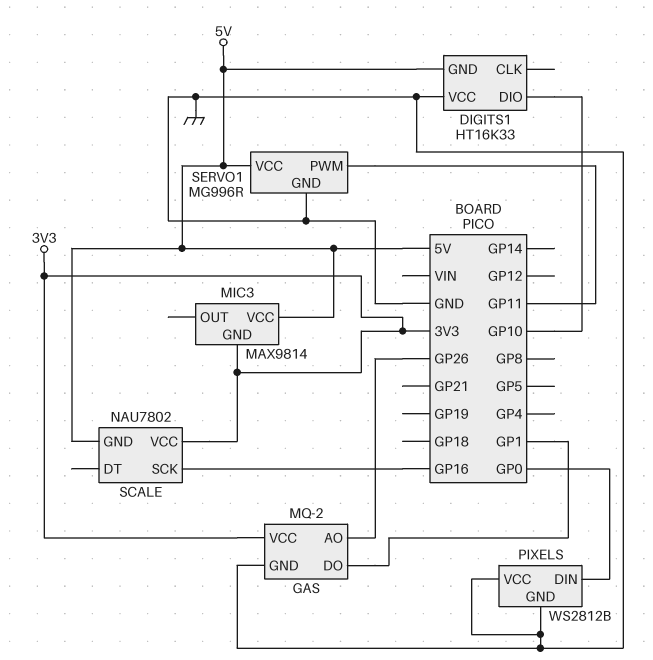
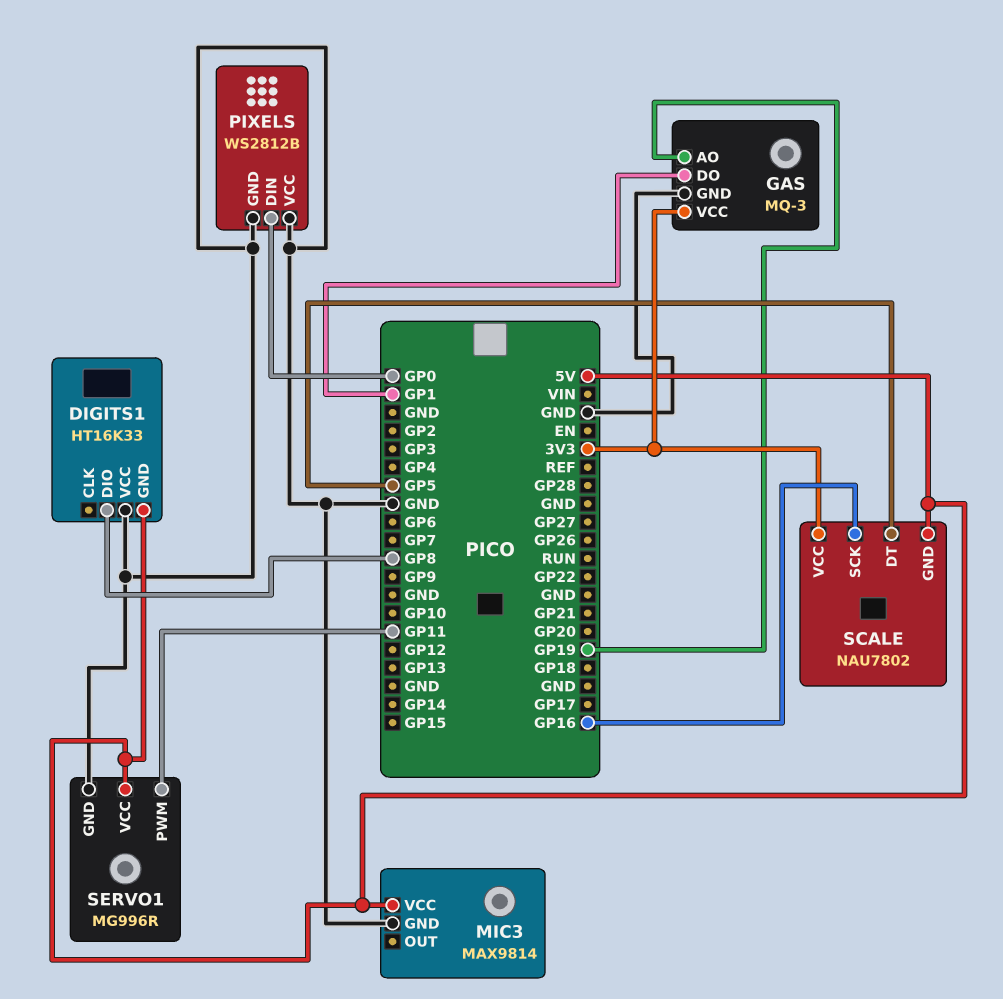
DIGITS1 pin DIO: GP10 -> GP8
GAS: MQ-2 -> MQ-3
GAS pin AO: GP26 -> GP19
MIC3 pin GND: 3V3 -> GND
SCALE pin DT: none -> GP5

